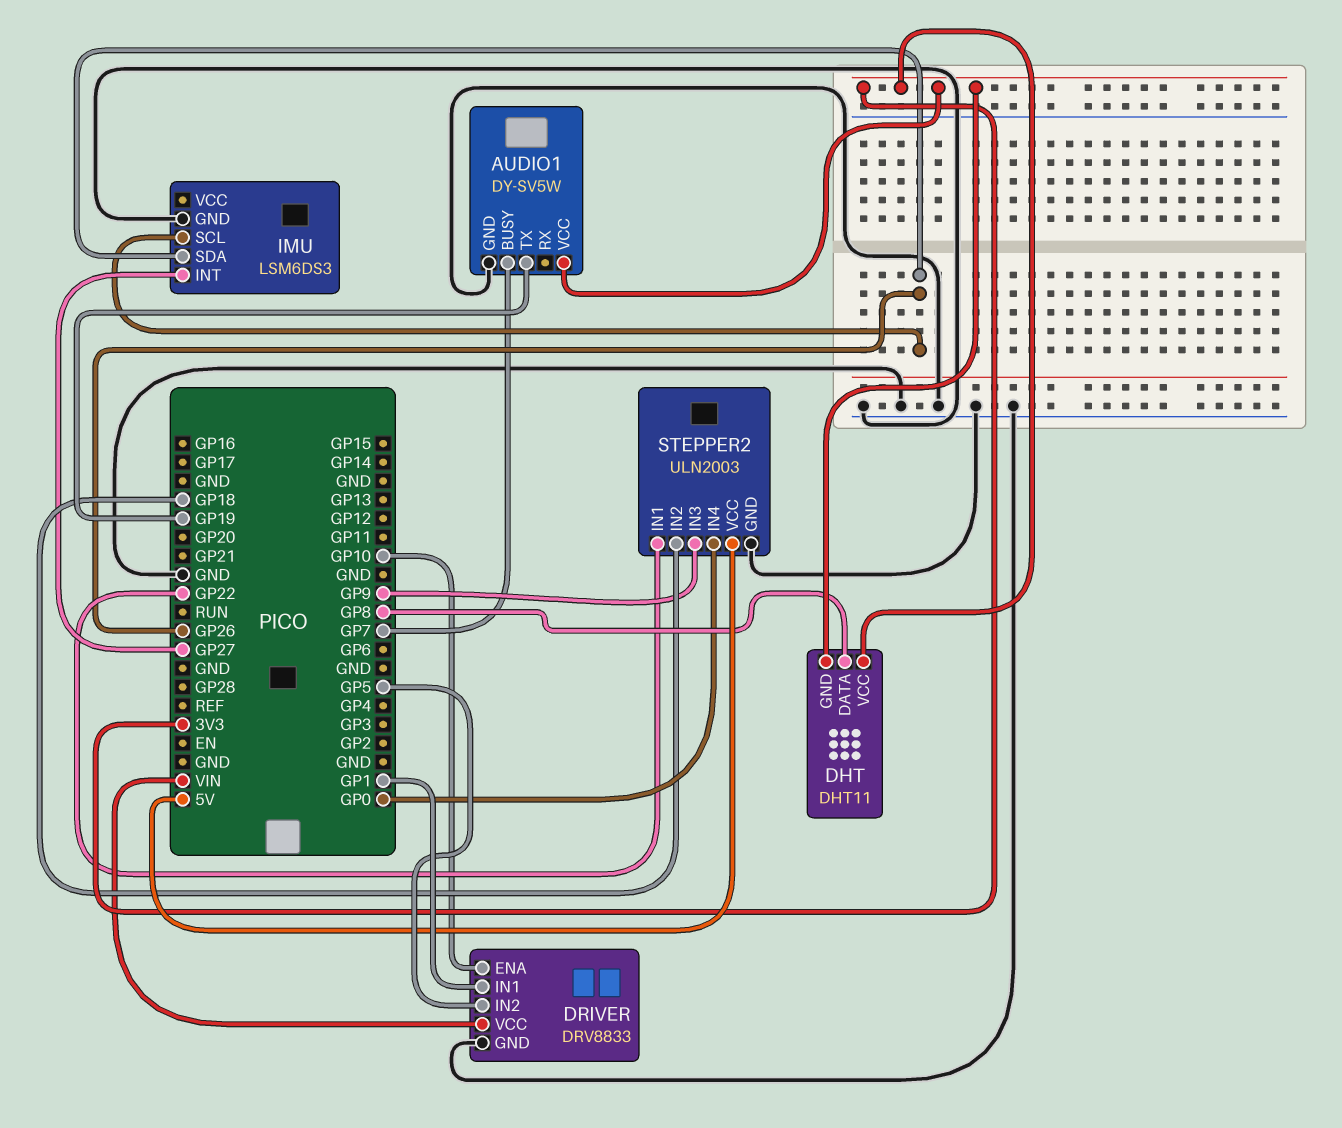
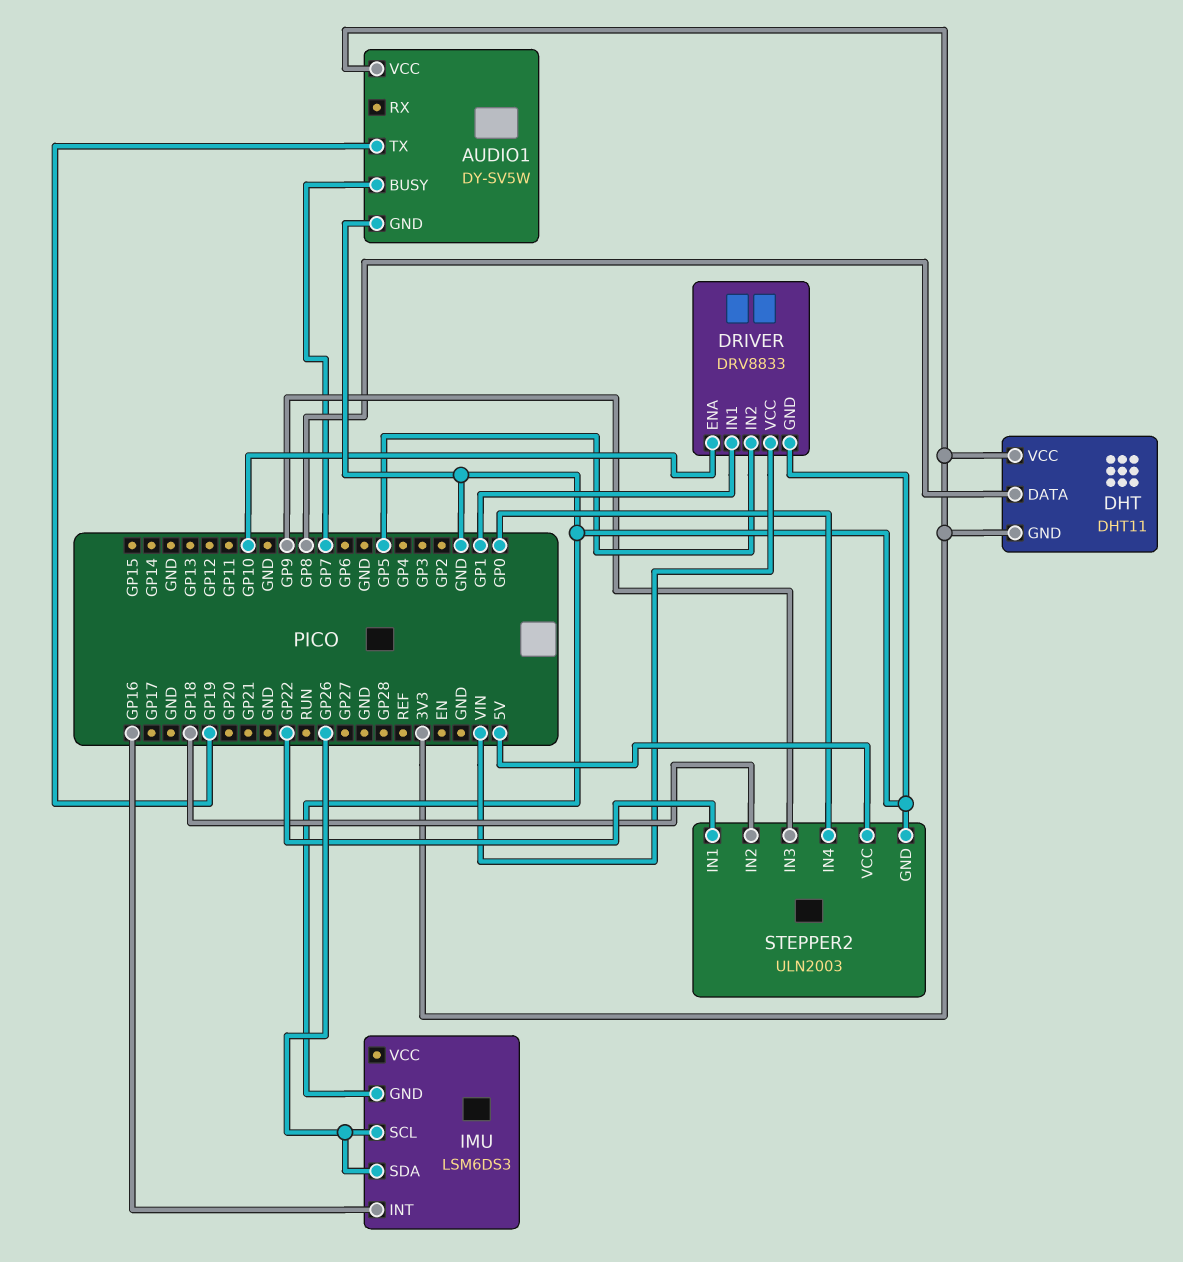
IMU pin INT: GP27 -> GP16

